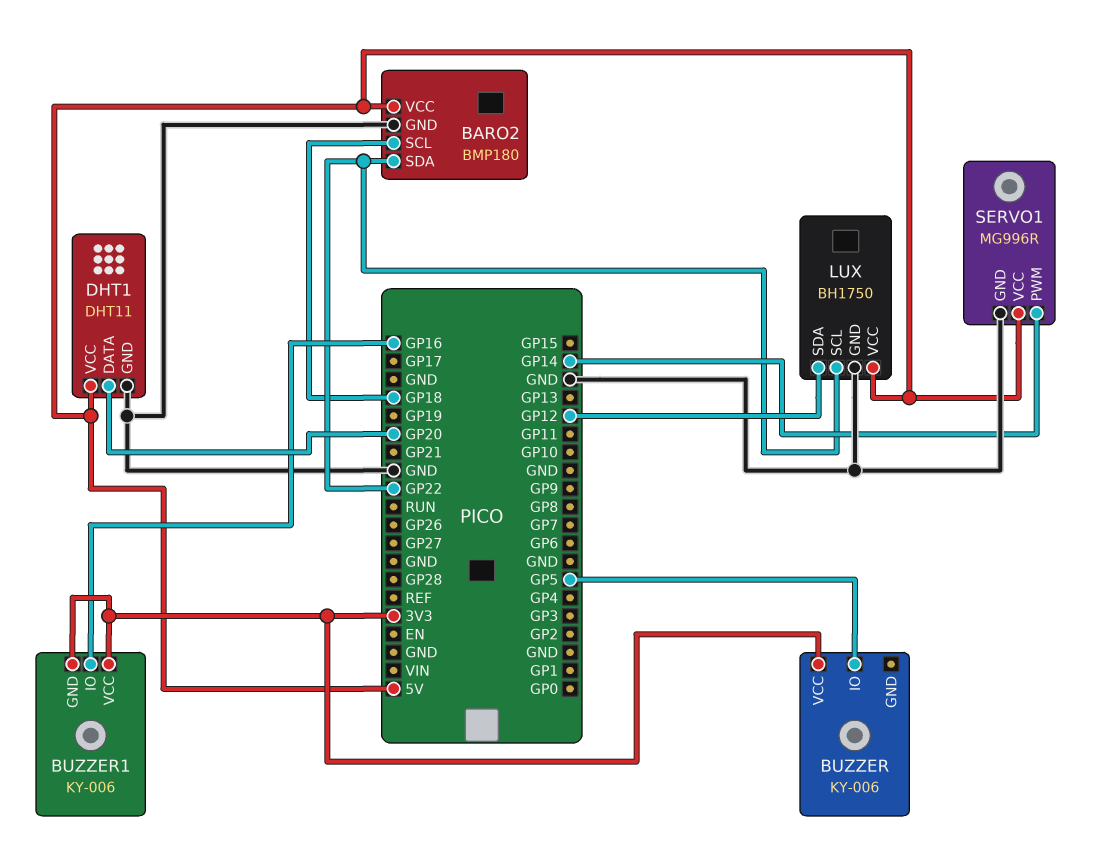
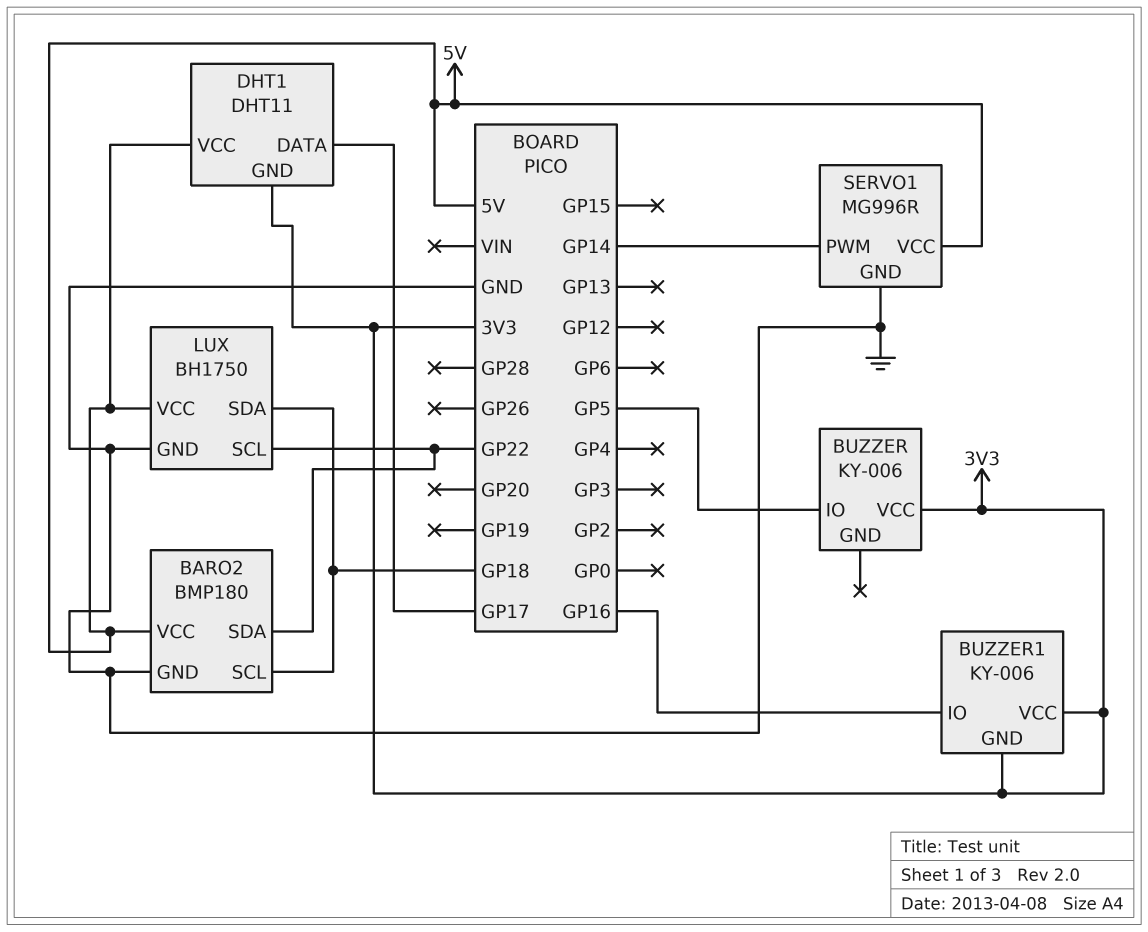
DHT1 pin DATA: GP20 -> GP17
DHT1 pin GND: GND -> 3V3
LUX pin SDA: GP12 -> GP18

